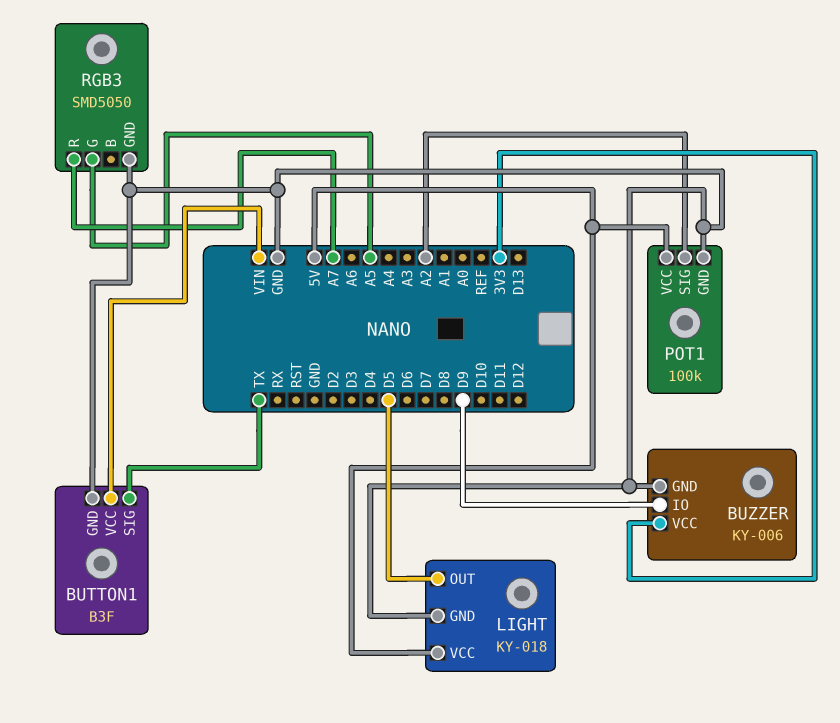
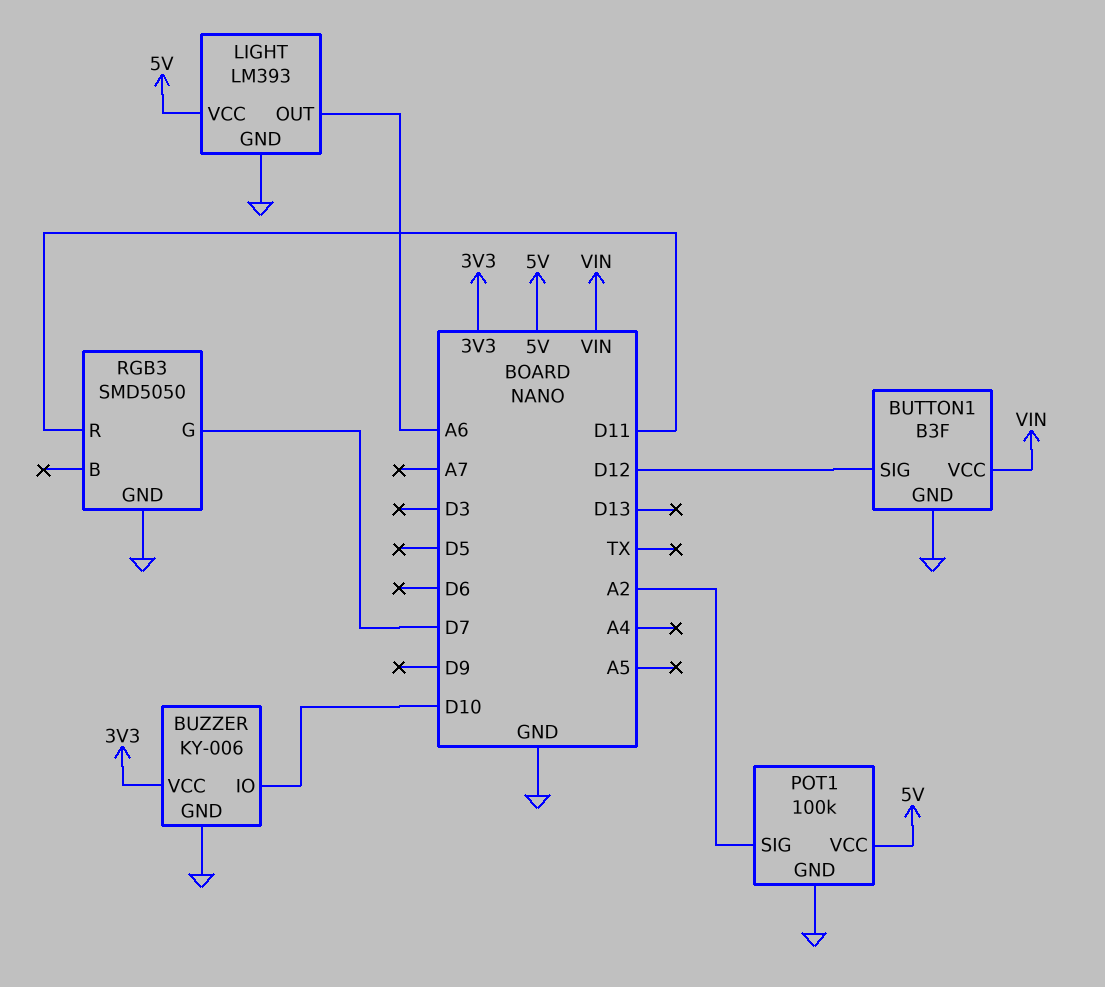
BUTTON1 pin SIG: TX -> D12
BUZZER pin IO: D9 -> D10
LIGHT: KY-018 -> LM393
LIGHT pin OUT: D5 -> A6
RGB3 pin G: A5 -> D7
RGB3 pin R: A7 -> D11

